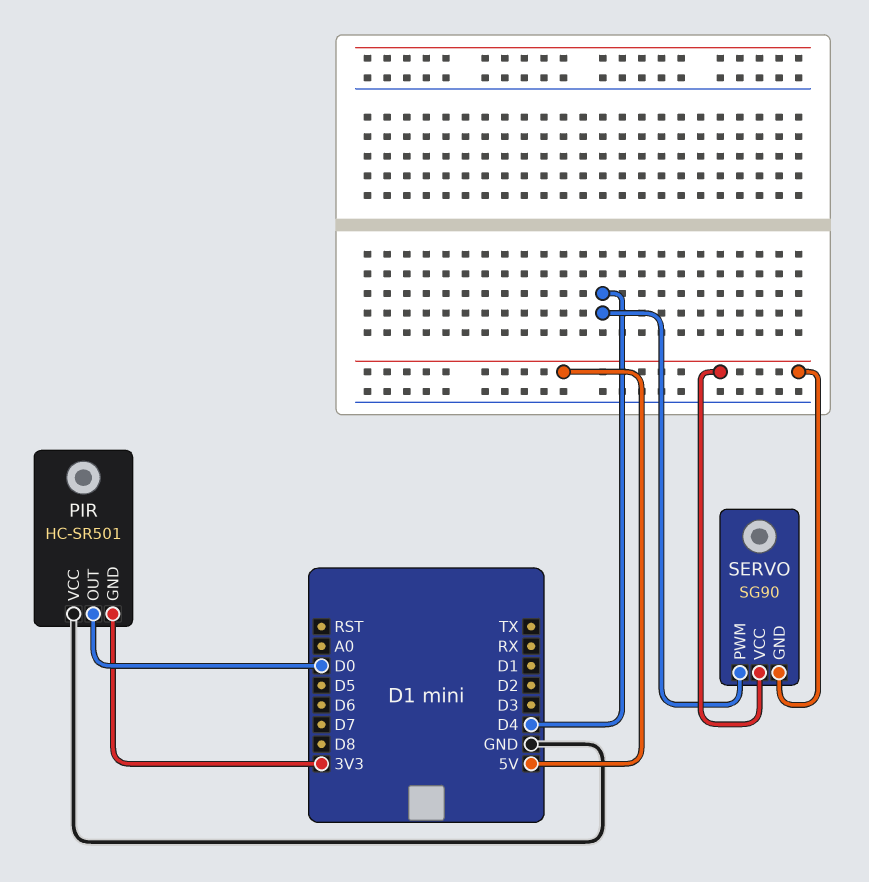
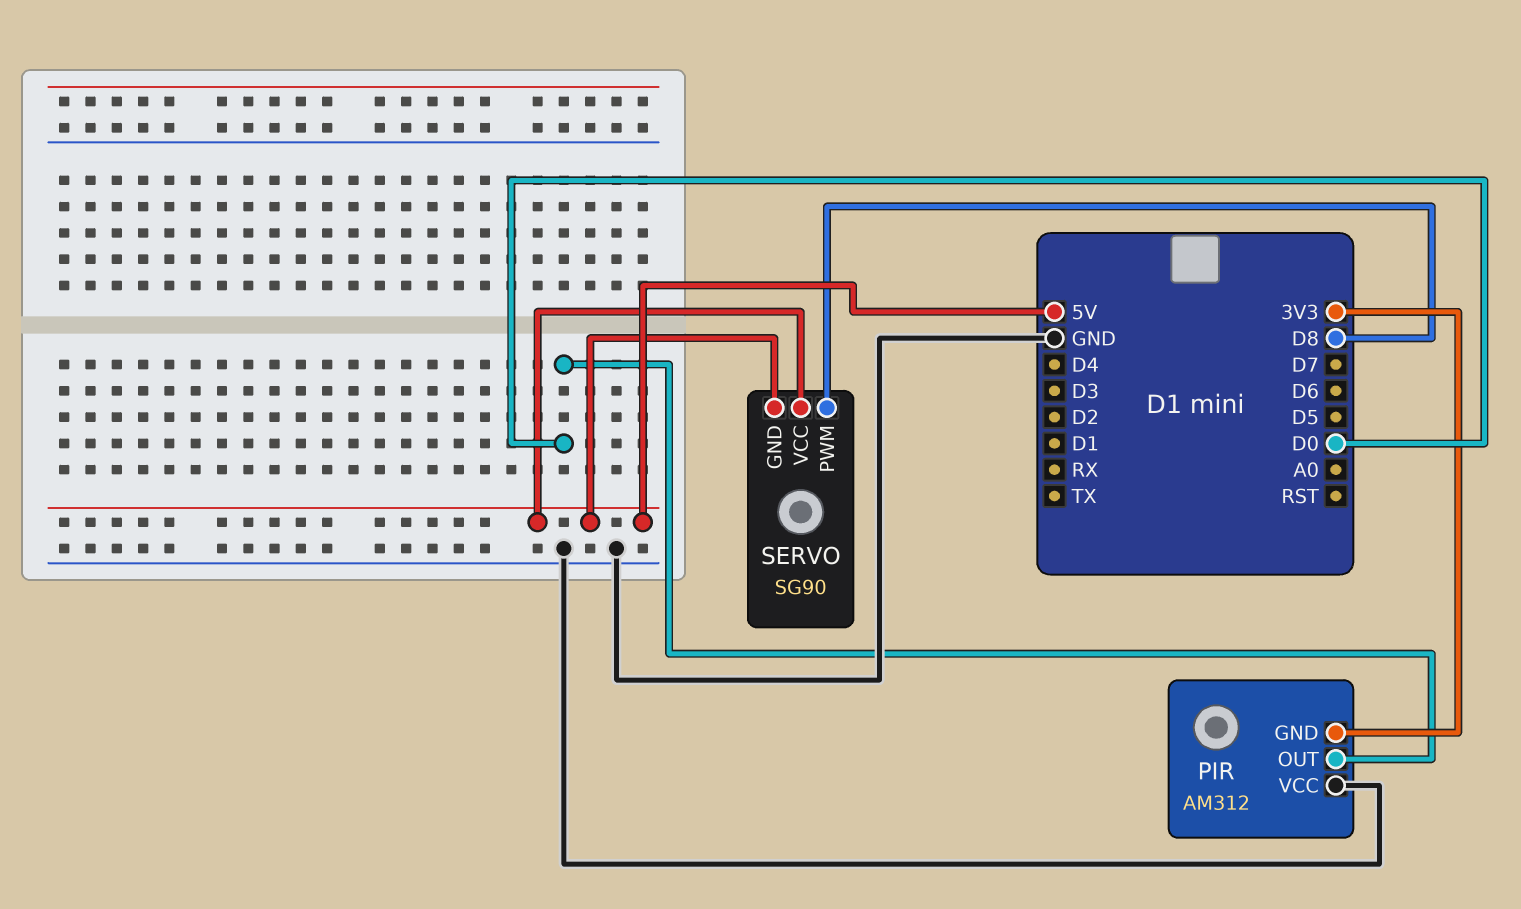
PIR: HC-SR501 -> AM312
SERVO pin PWM: D4 -> D8

